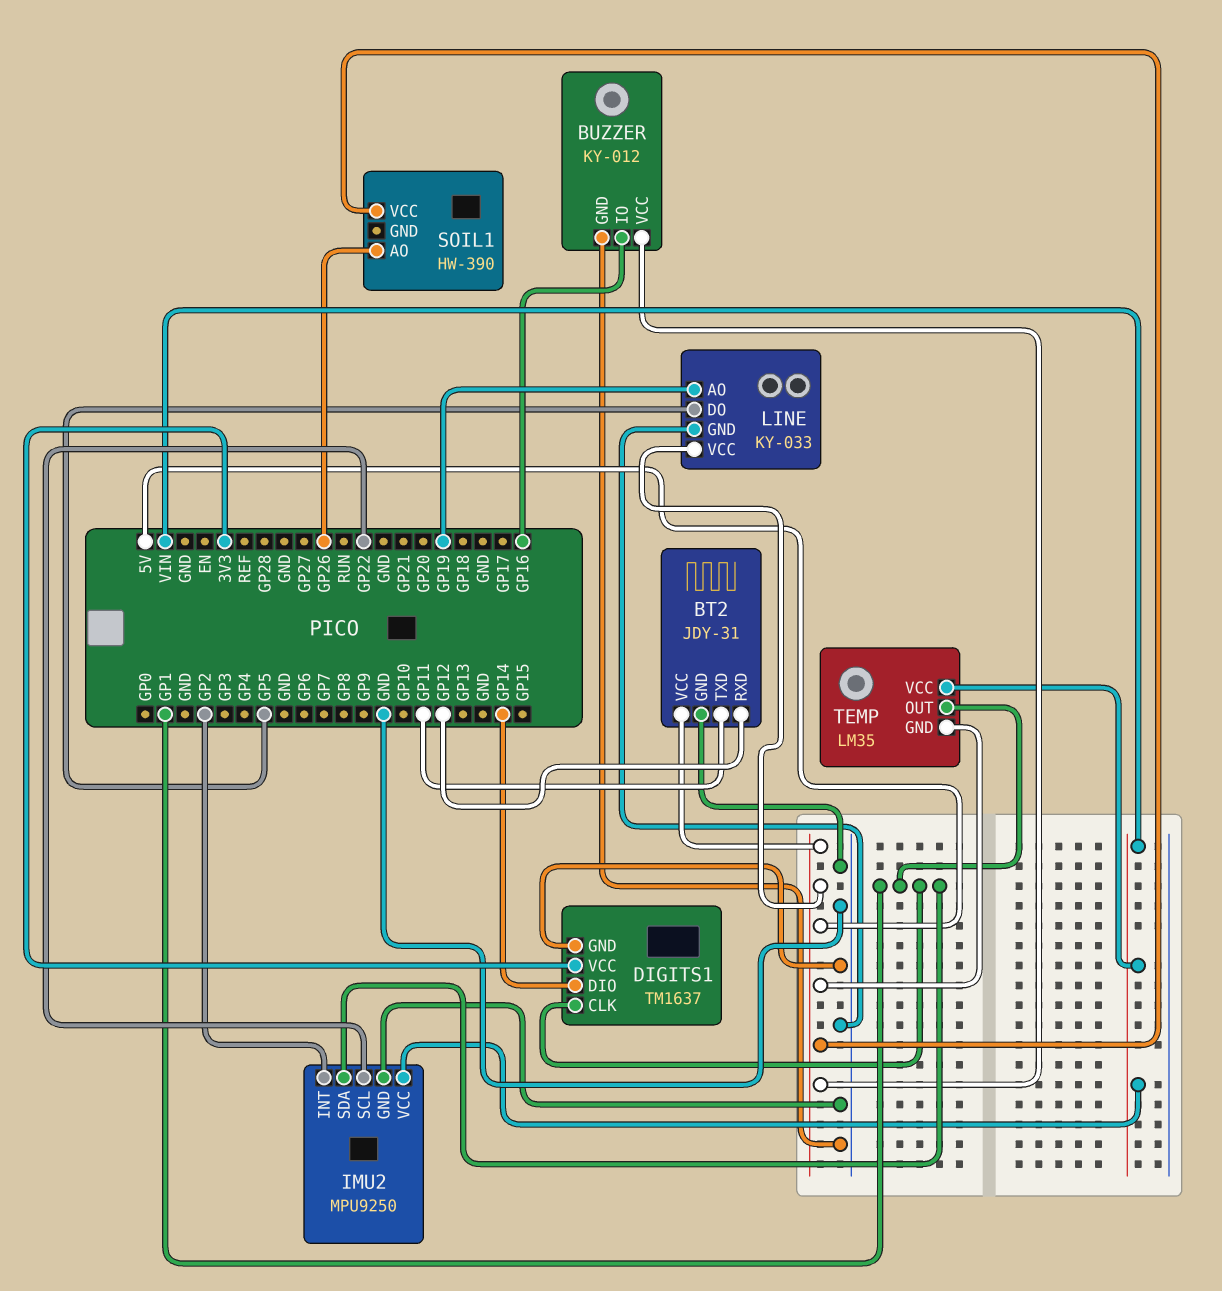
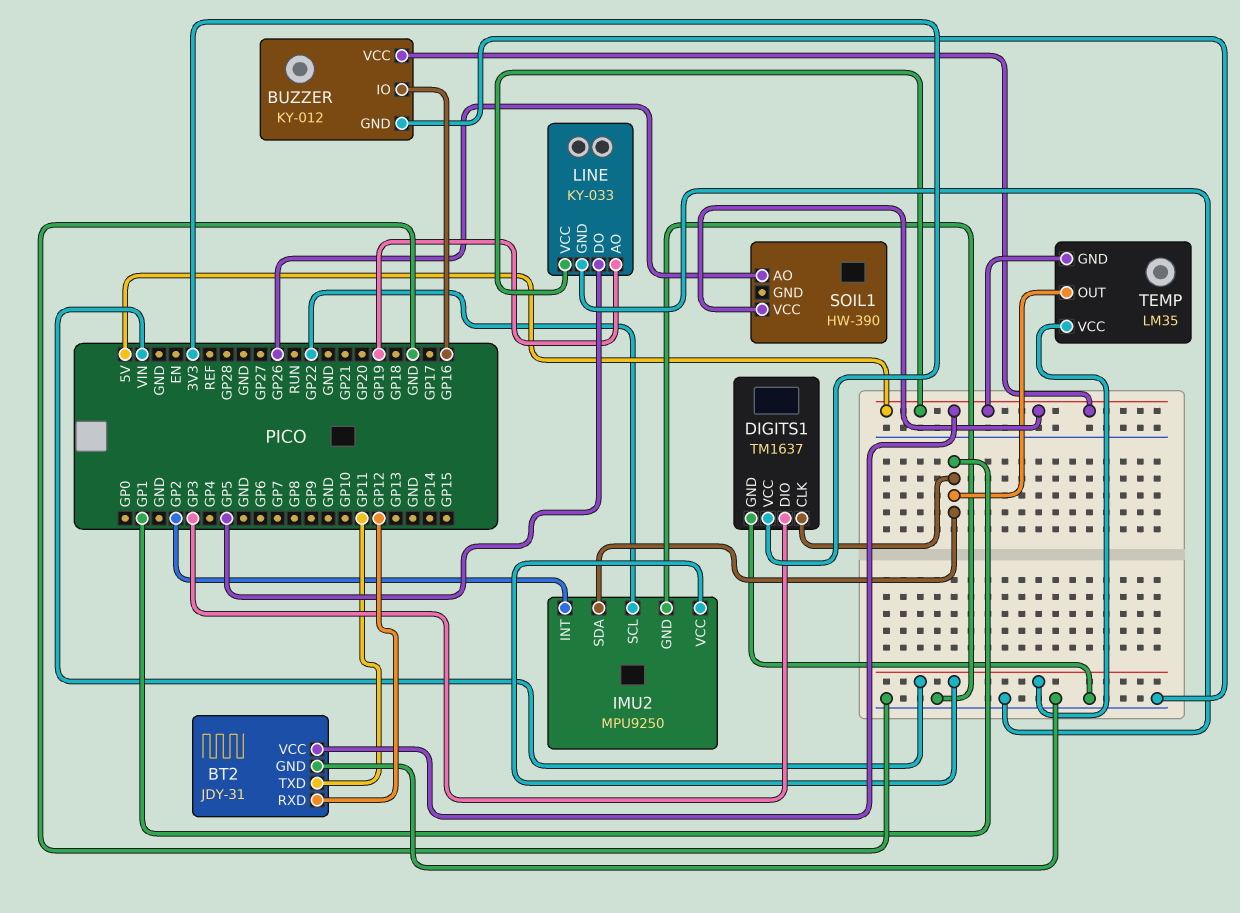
DIGITS1 pin DIO: GP14 -> GP3

